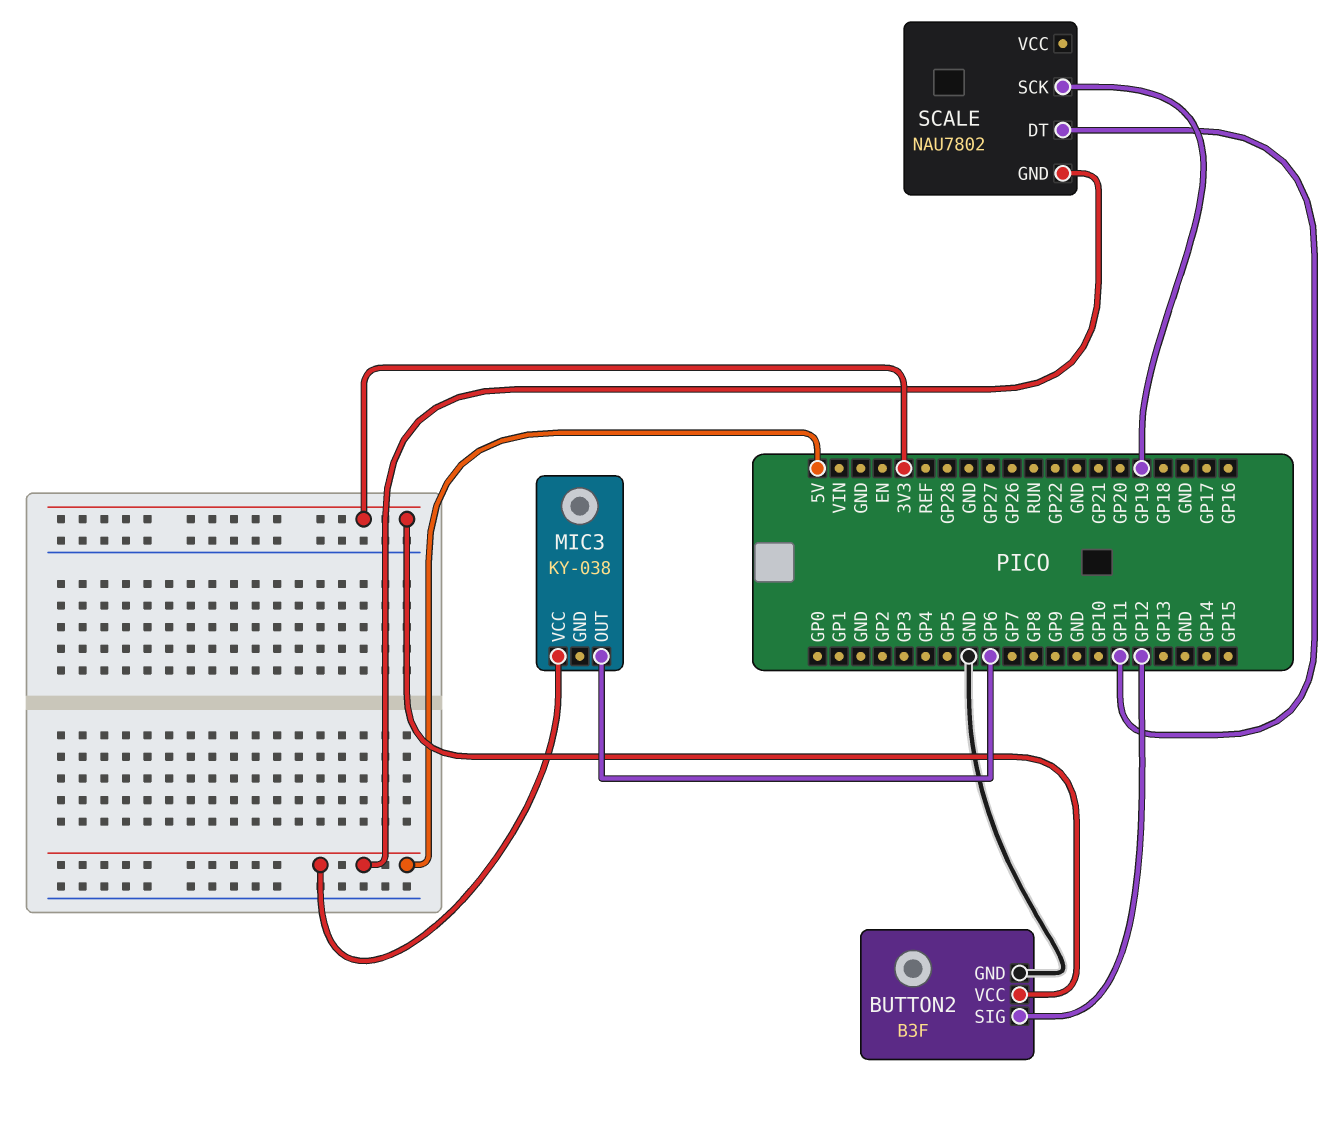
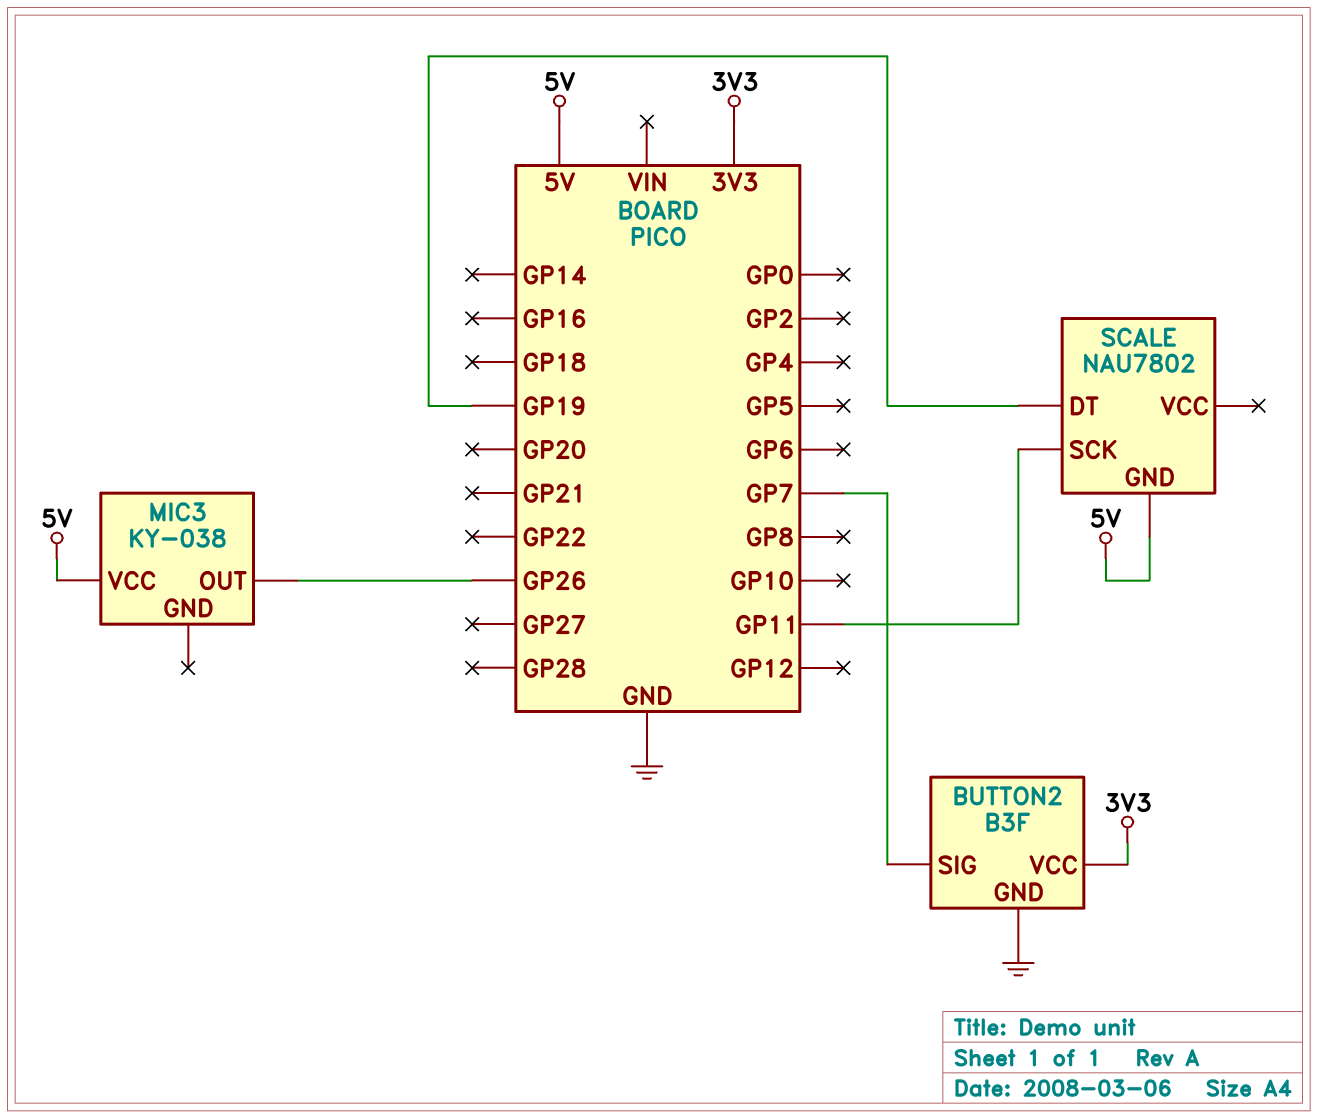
BUTTON2 pin SIG: GP12 -> GP7
MIC3 pin OUT: GP6 -> GP26
SCALE pin DT: GP11 -> GP19
SCALE pin SCK: GP19 -> GP11

